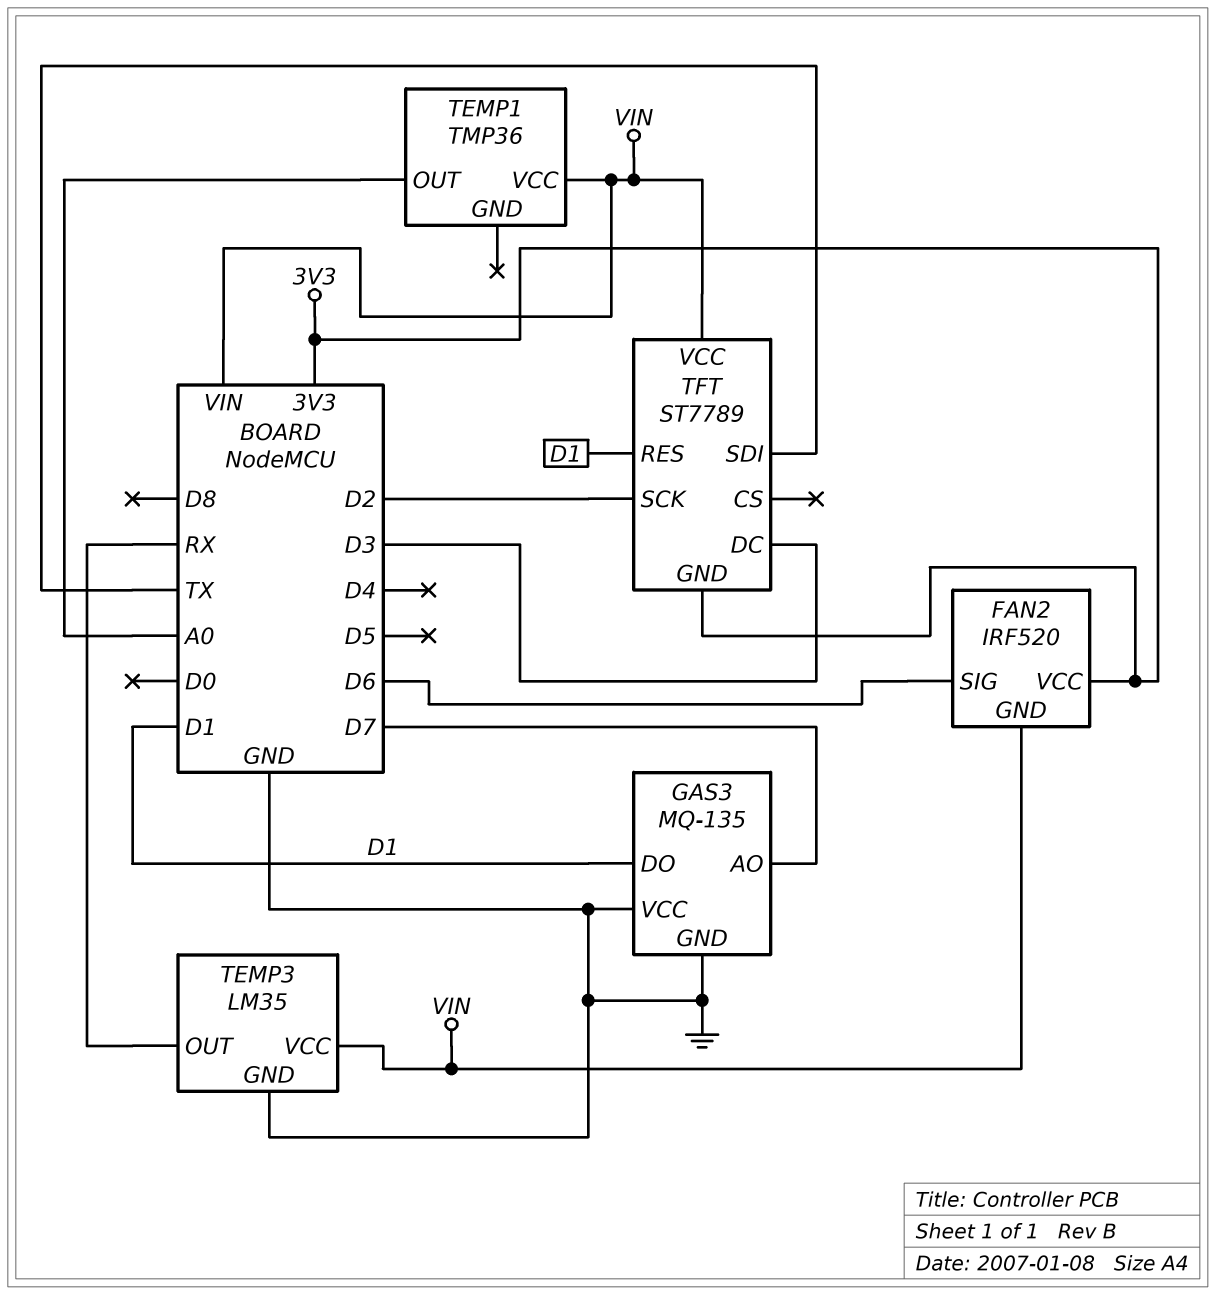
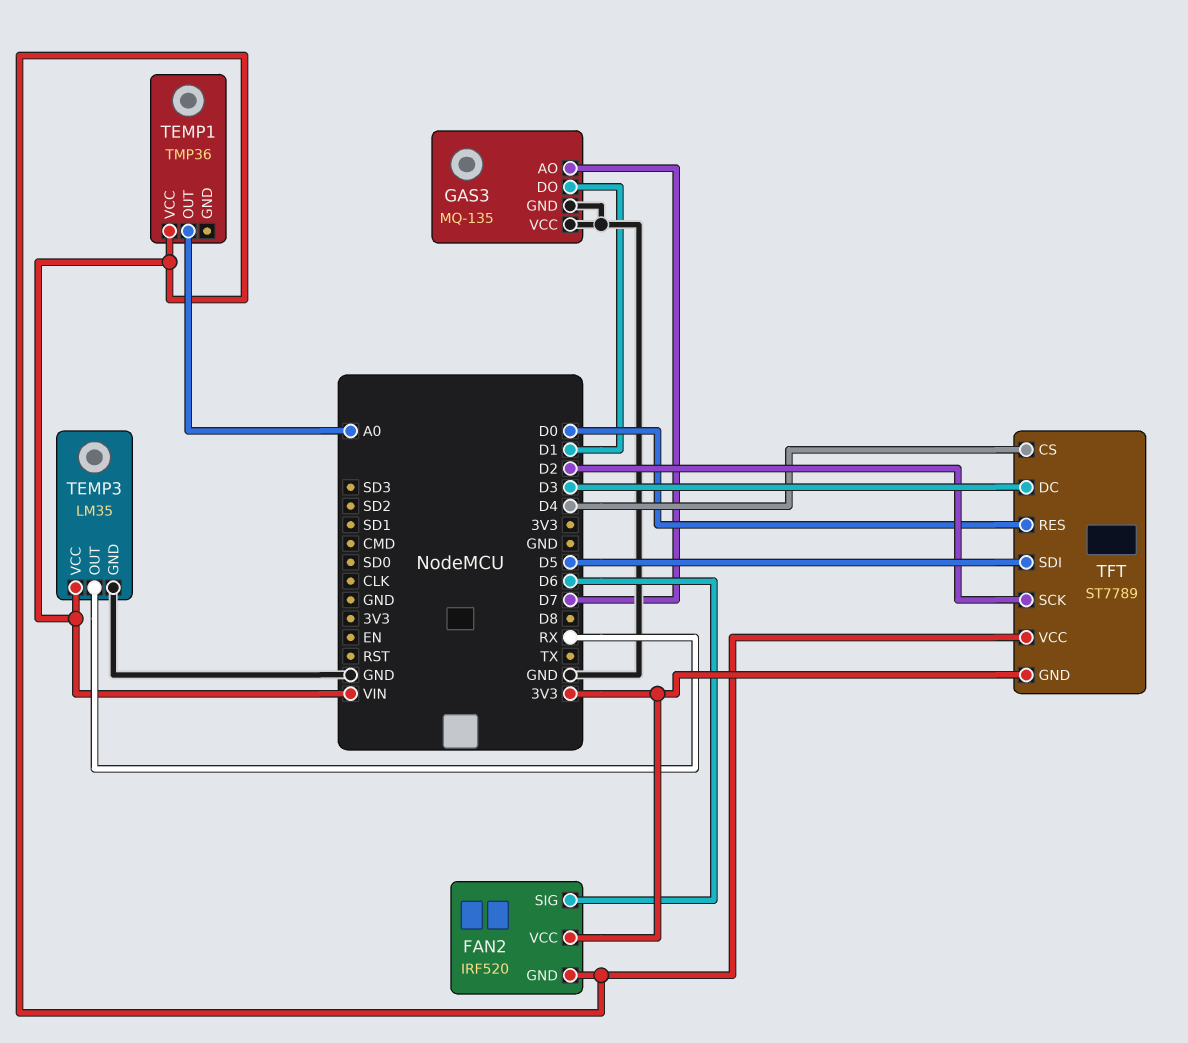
TFT pin CS: none -> D4
TFT pin RES: D1 -> D0
TFT pin SDI: TX -> D5

